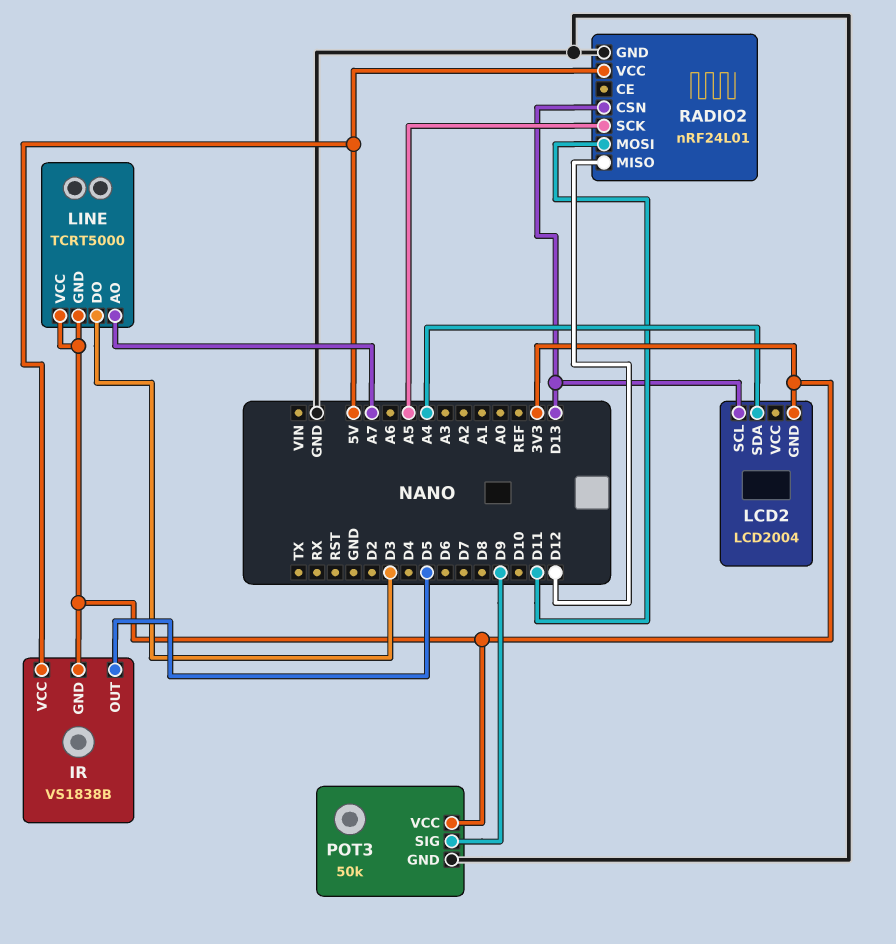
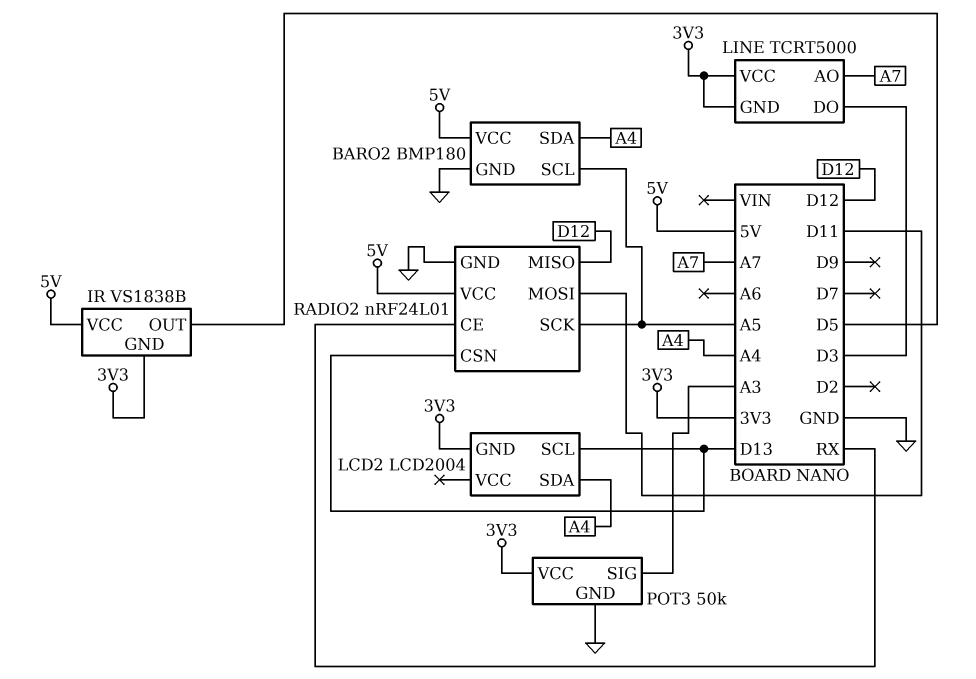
BARO2: none -> BMP180
BARO2 pin GND: none -> GND
BARO2 pin SCL: none -> A5
BARO2 pin SDA: none -> A4
BARO2 pin VCC: none -> 5V
POT3 pin SIG: D9 -> A3
RADIO2 pin CE: none -> RX

